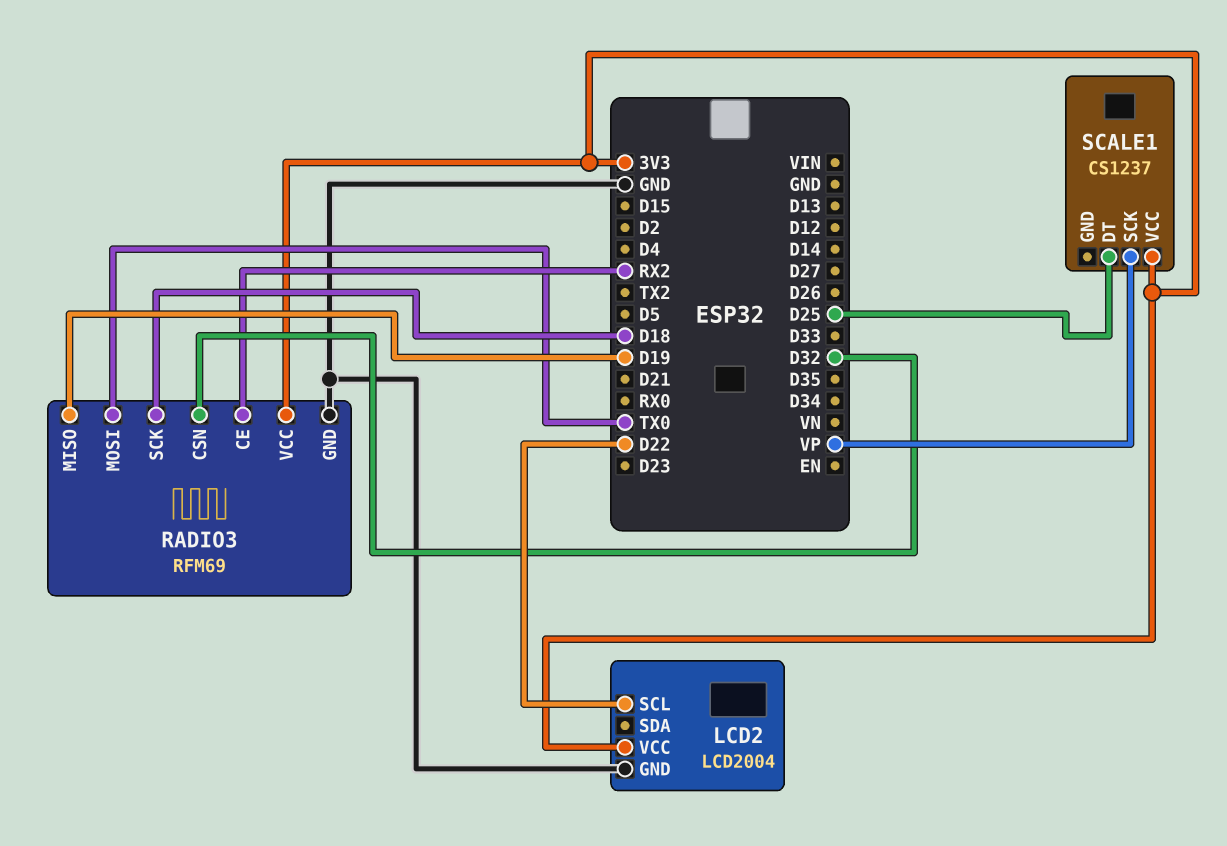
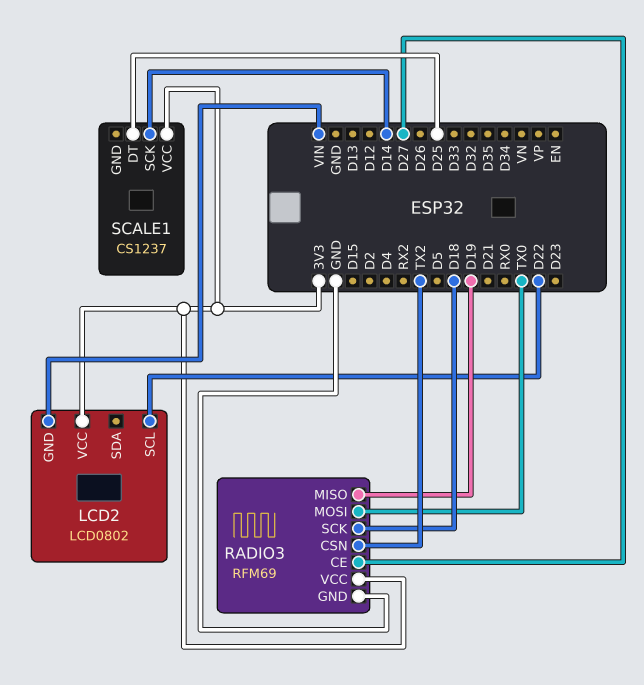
LCD2: LCD2004 -> LCD0802
LCD2 pin GND: GND -> VIN
RADIO3 pin CE: RX2 -> D27
RADIO3 pin CSN: D32 -> TX2
SCALE1 pin SCK: VP -> D14

